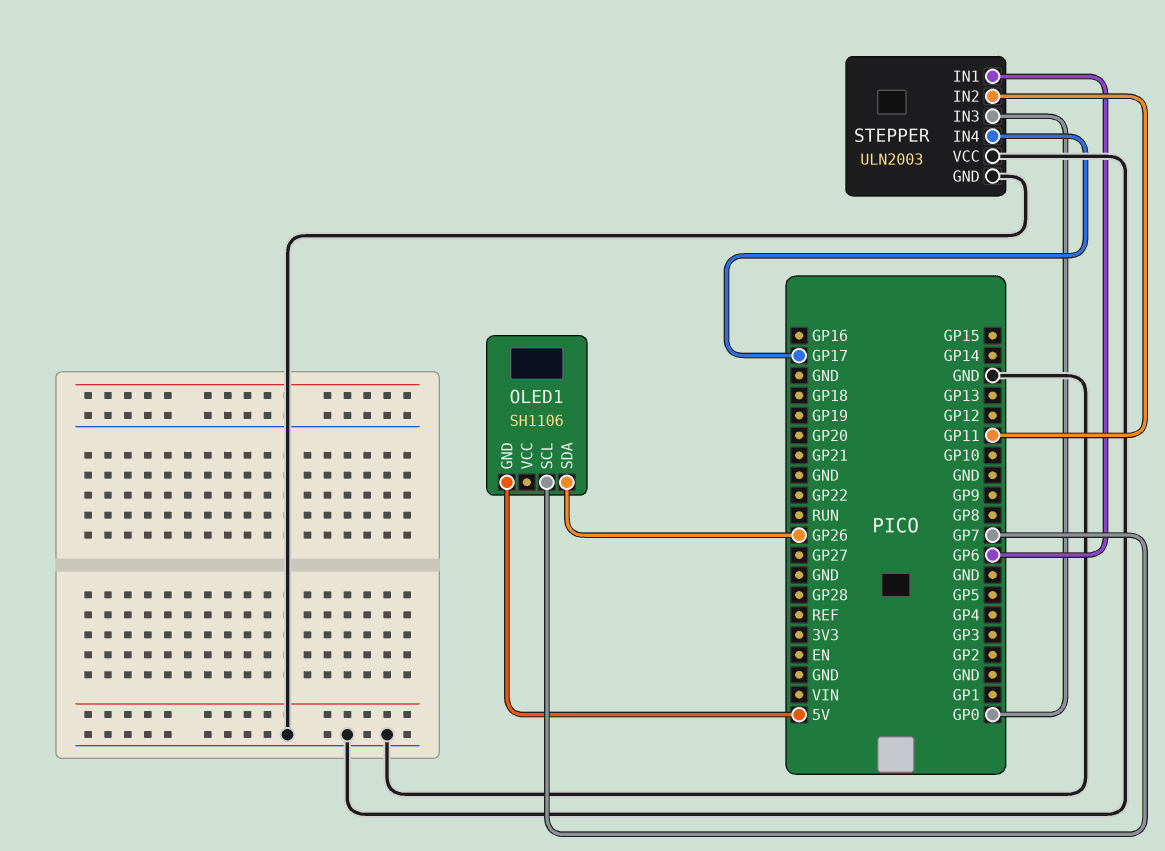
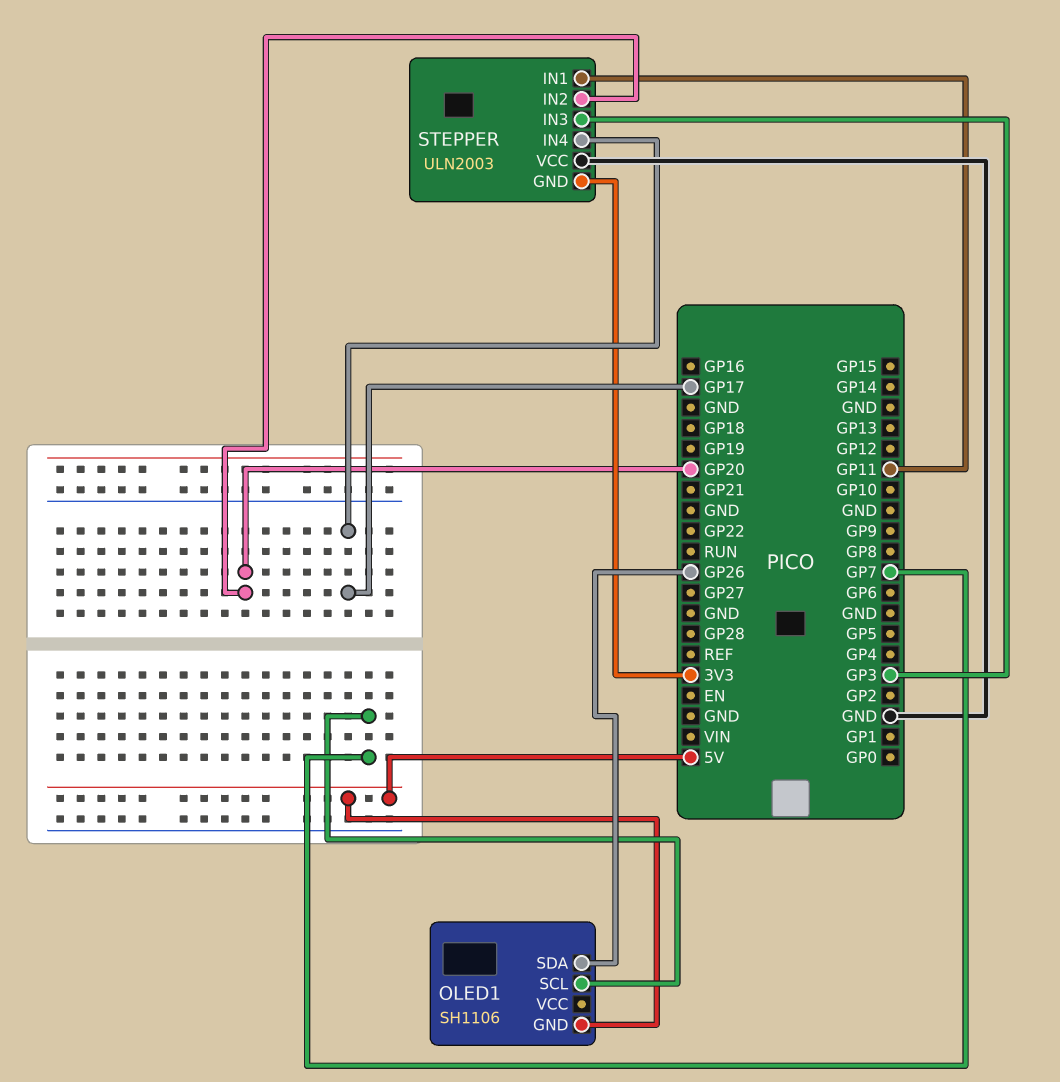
STEPPER pin GND: GND -> 3V3
STEPPER pin IN1: GP6 -> GP11
STEPPER pin IN2: GP11 -> GP20
STEPPER pin IN3: GP0 -> GP3

